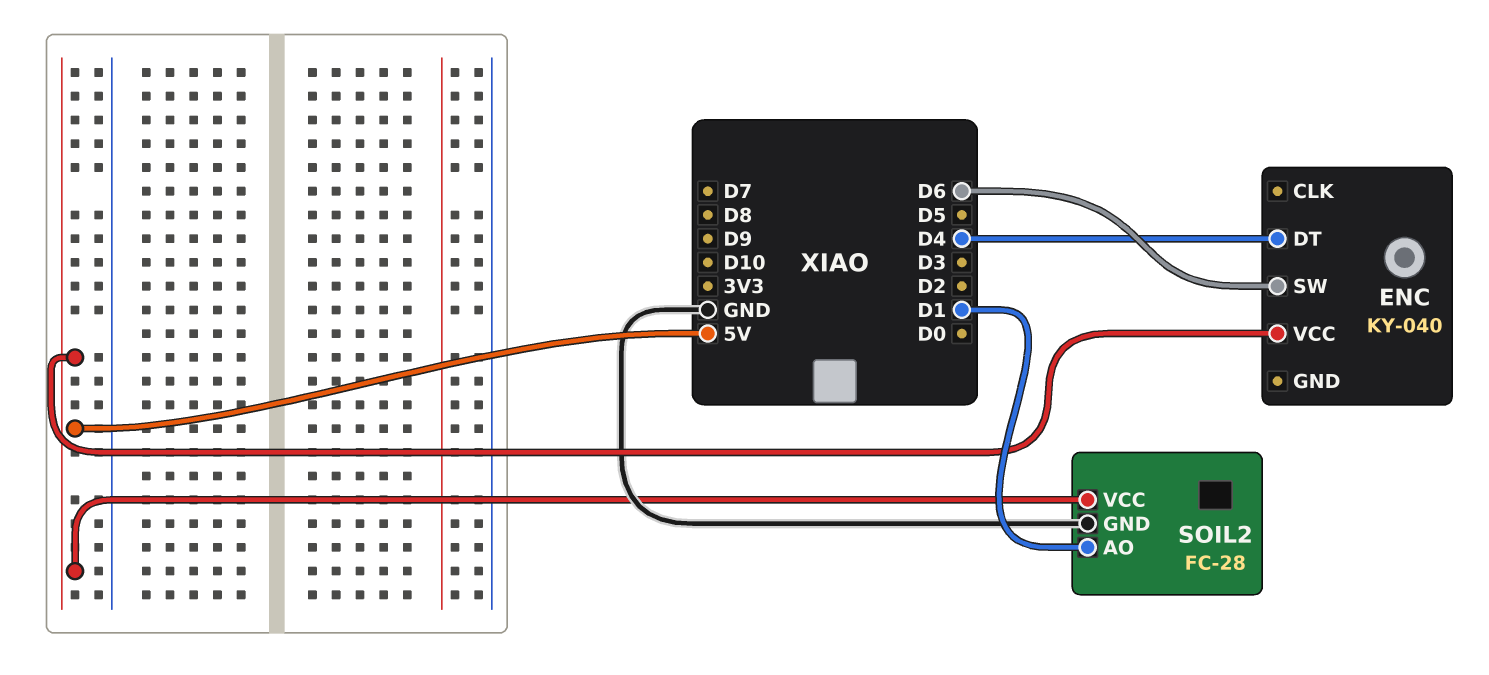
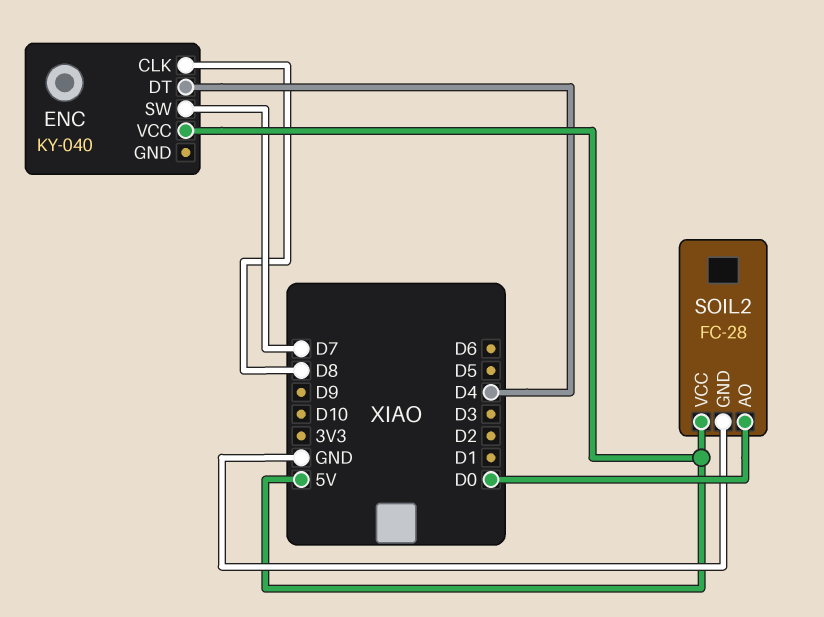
ENC pin CLK: none -> D8
ENC pin SW: D6 -> D7
SOIL2 pin AO: D1 -> D0

